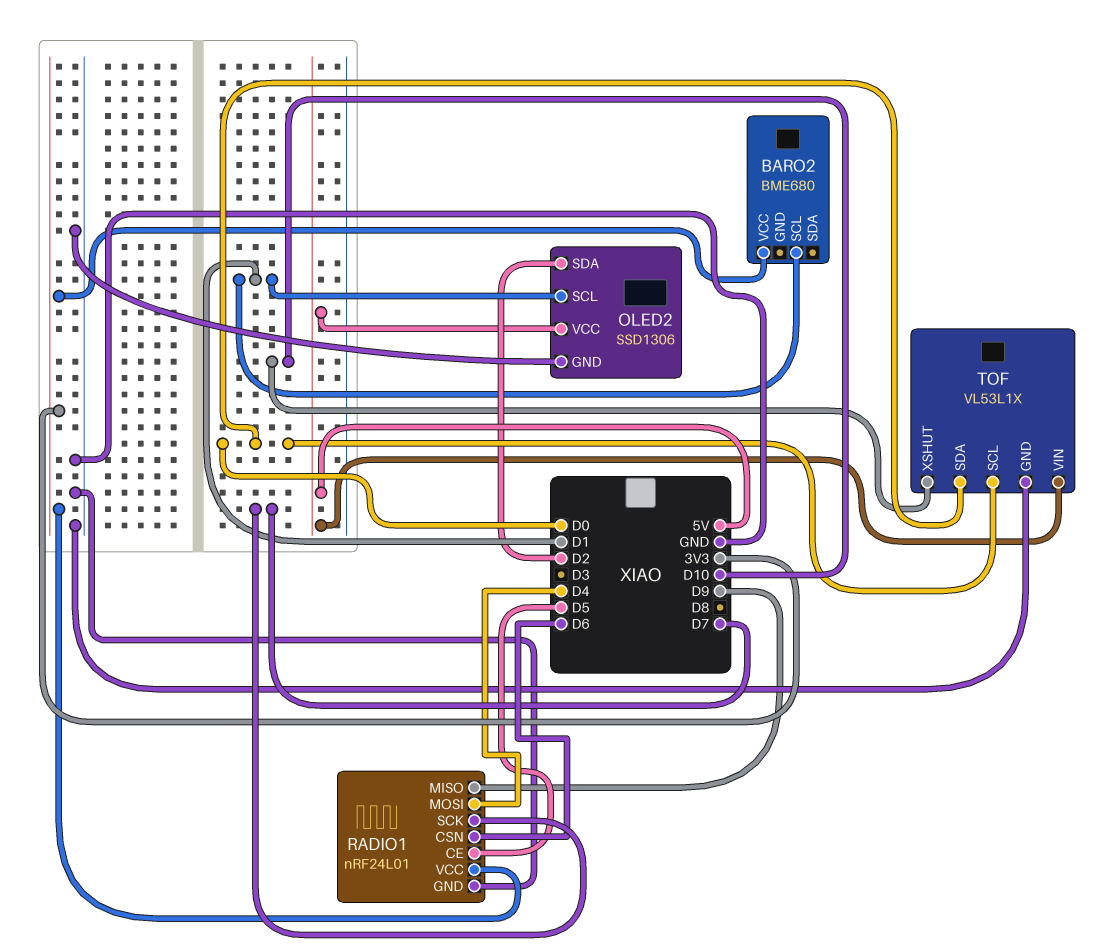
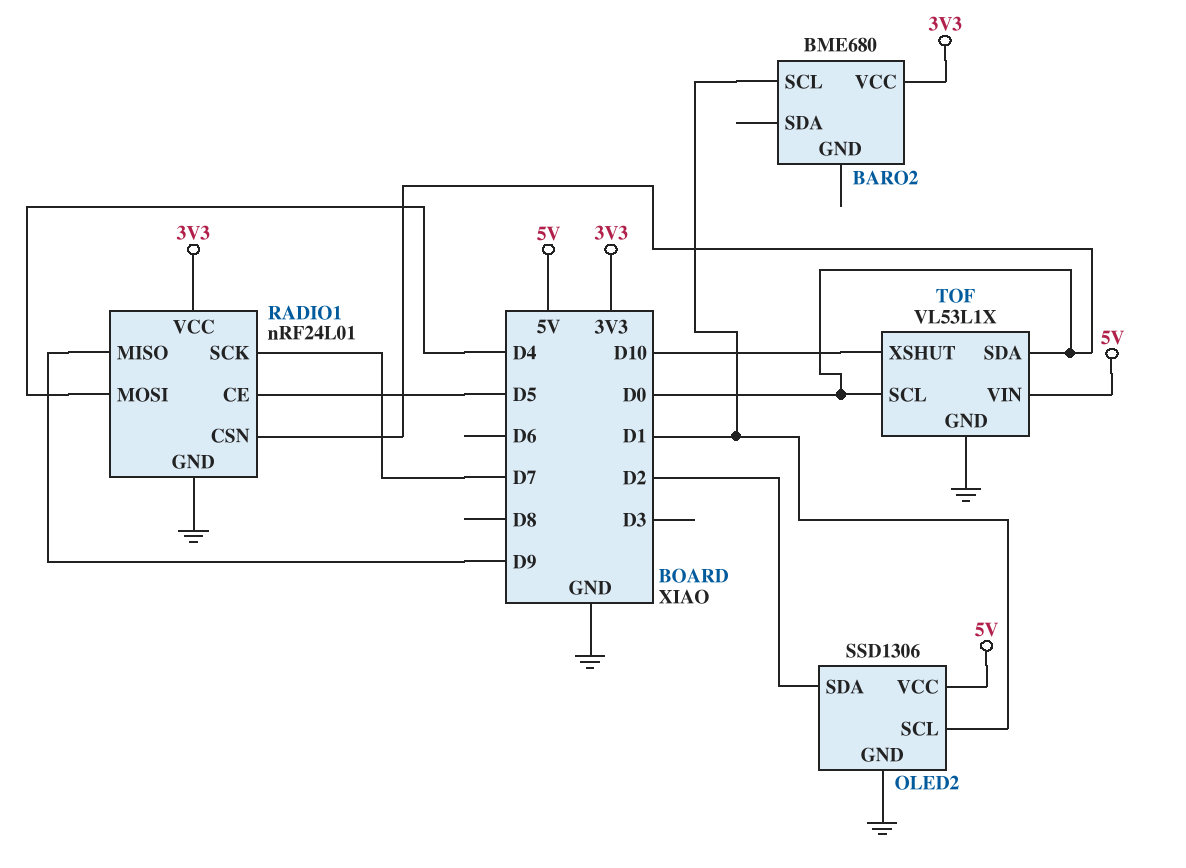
RADIO1 pin CSN: D6 -> D0

